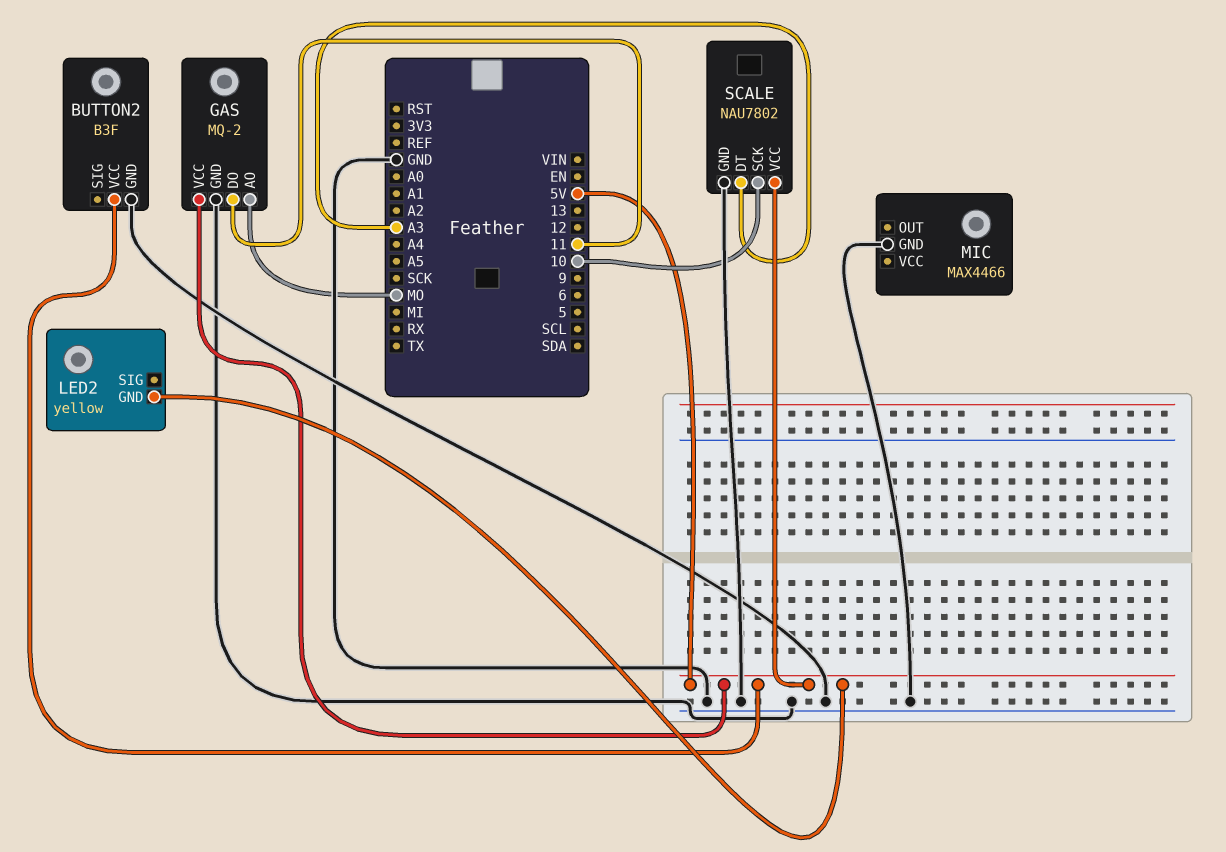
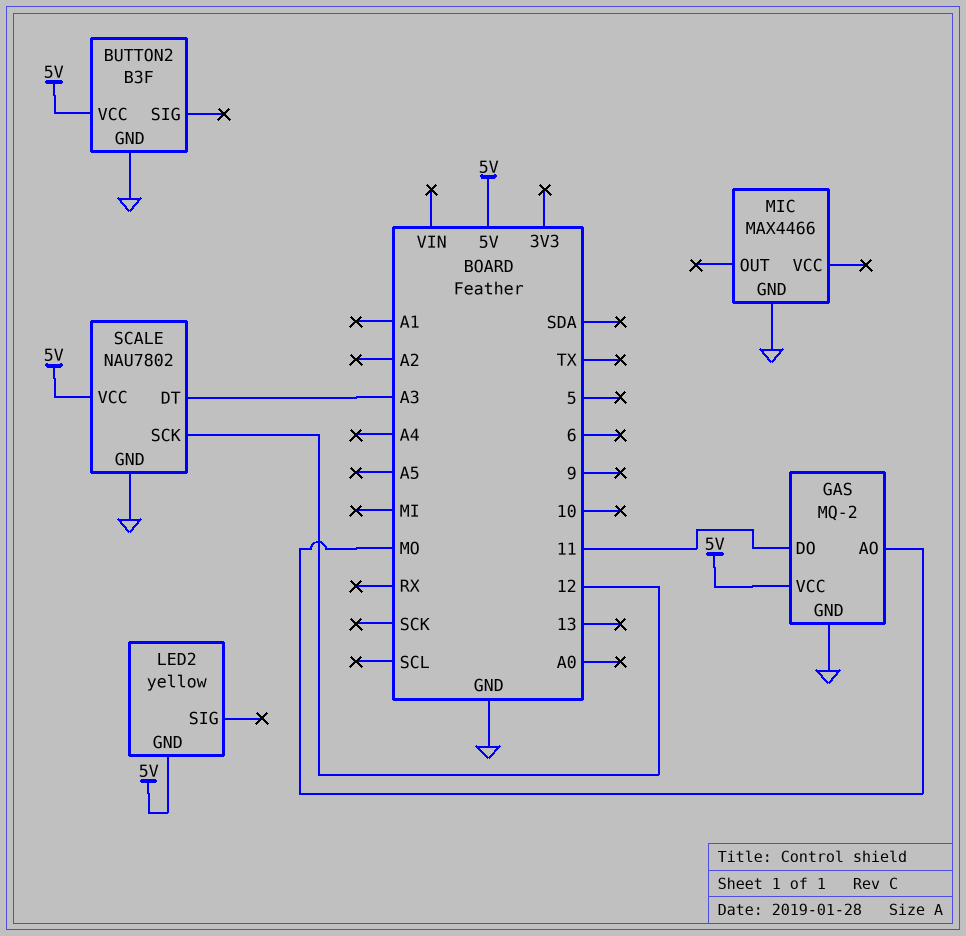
SCALE pin SCK: 10 -> 12

